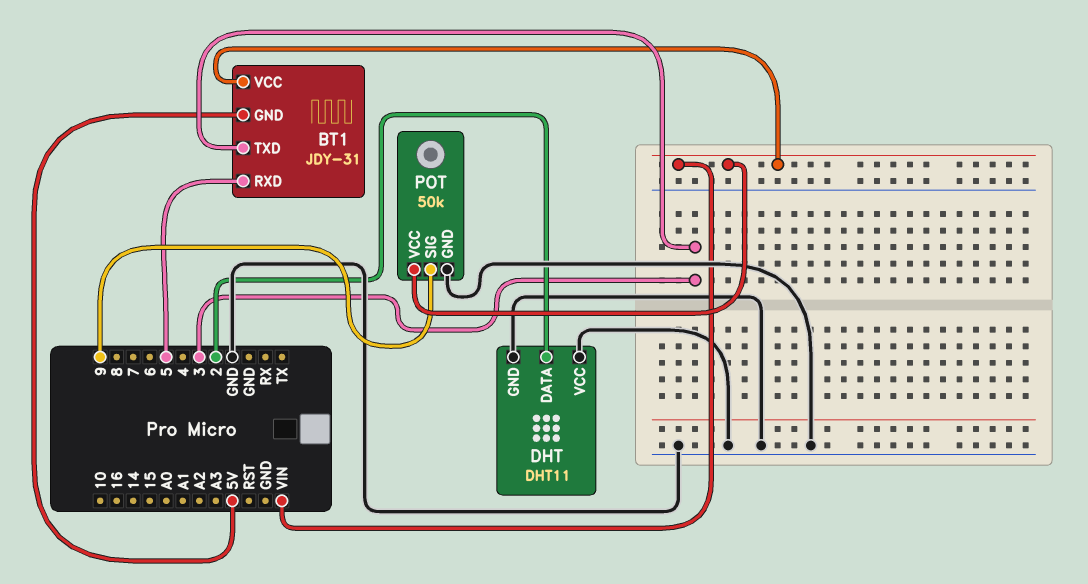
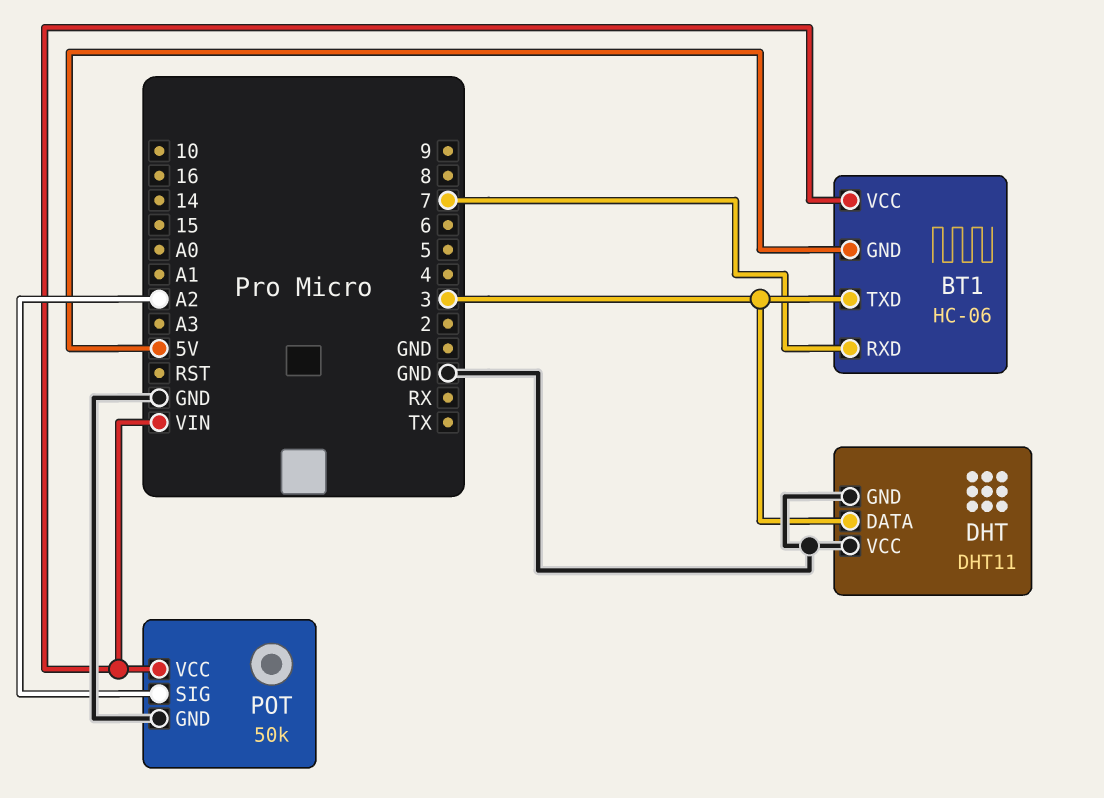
BT1: JDY-31 -> HC-06
BT1 pin RXD: 5 -> 7
DHT pin DATA: 2 -> 3
POT pin SIG: 9 -> A2

